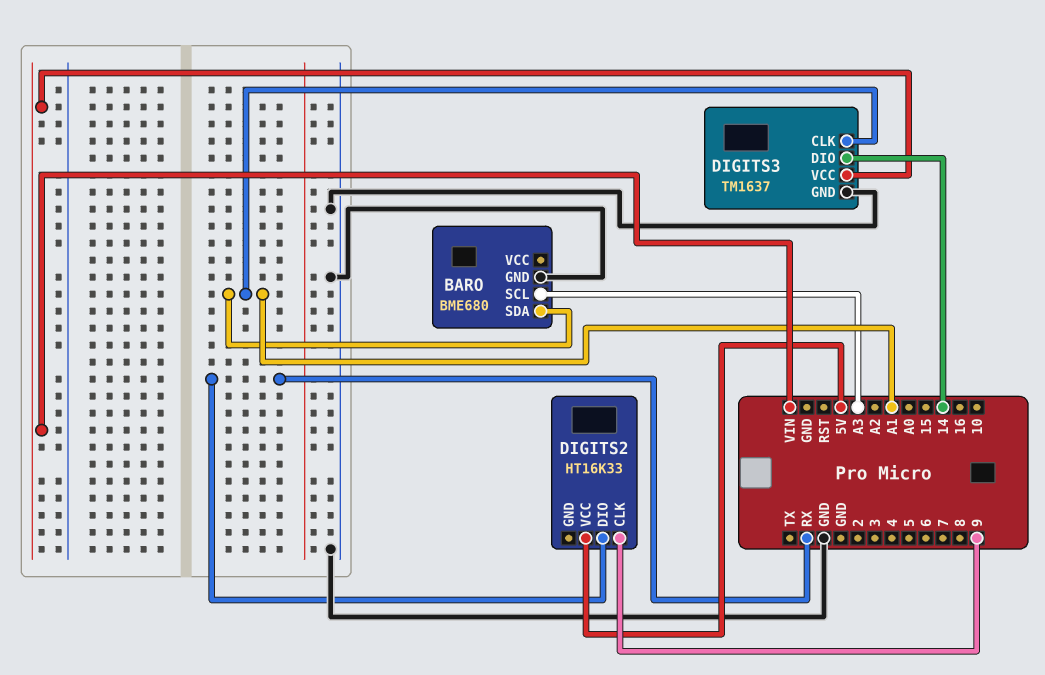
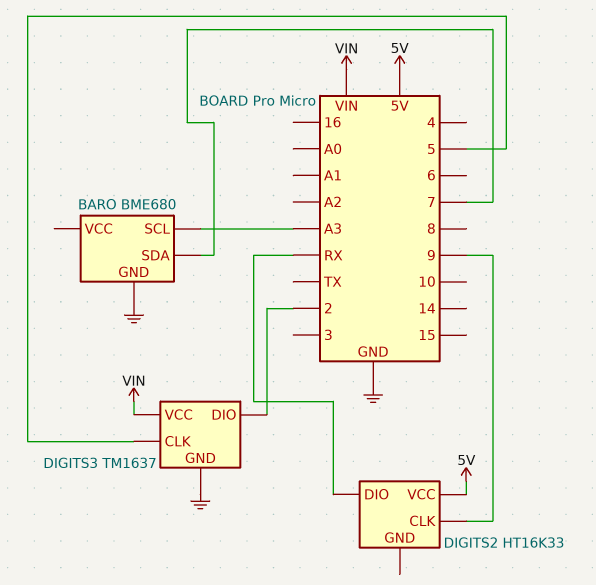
BARO pin SDA: A1 -> 7
DIGITS3 pin CLK: A1 -> 5
DIGITS3 pin DIO: 14 -> 2

